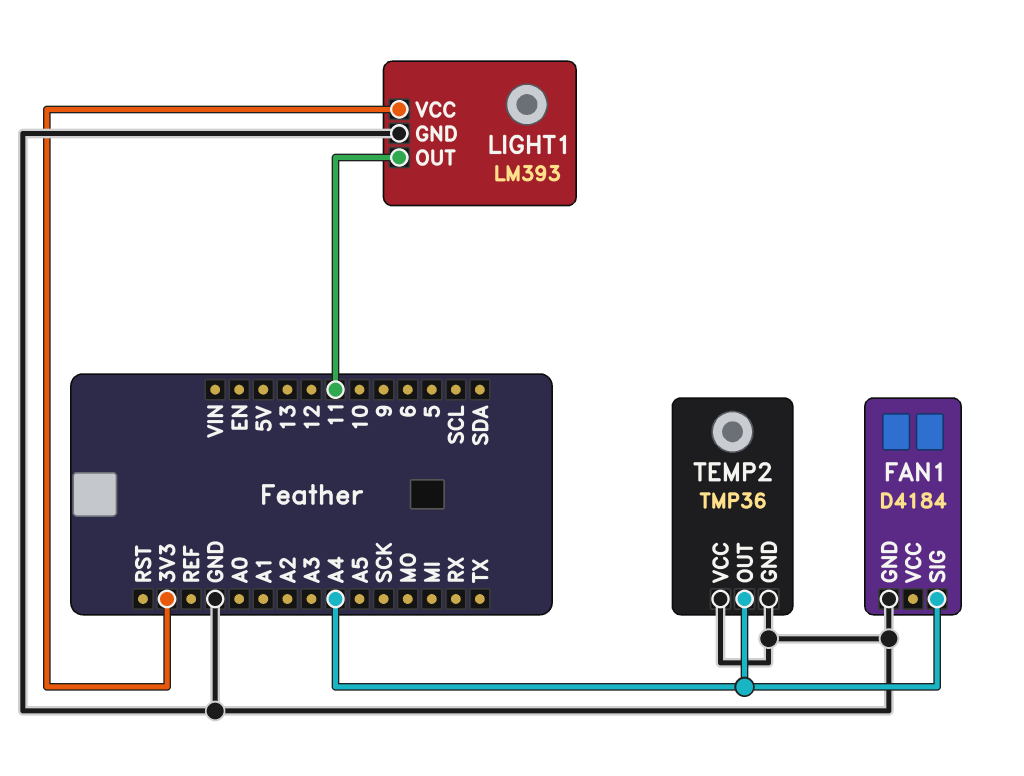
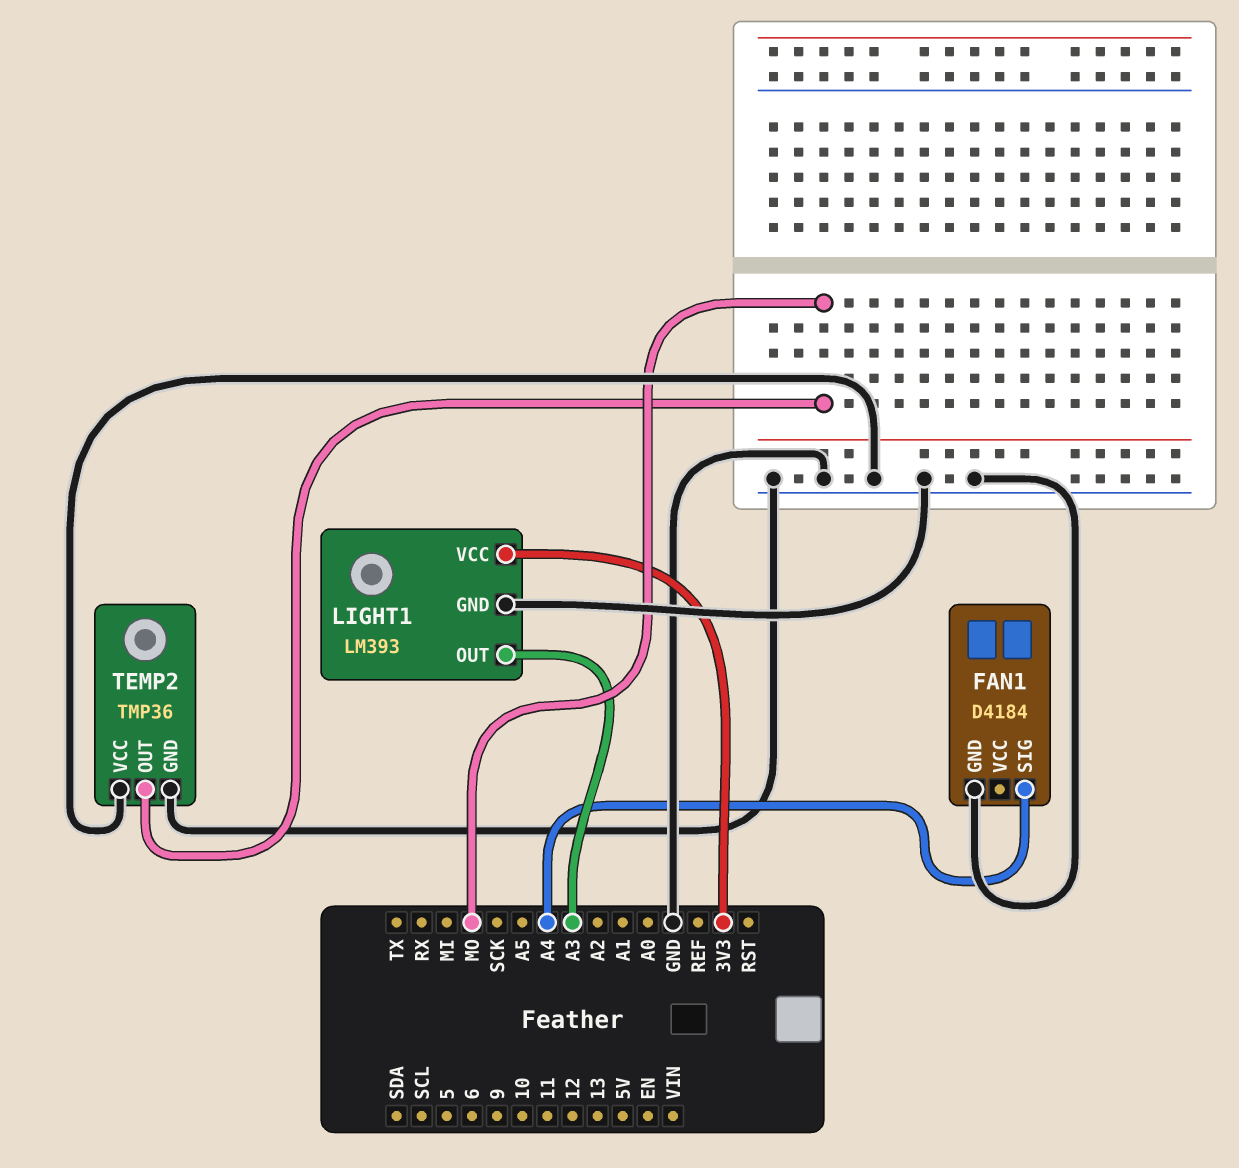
LIGHT1 pin OUT: 11 -> A3
TEMP2 pin OUT: A4 -> MO

